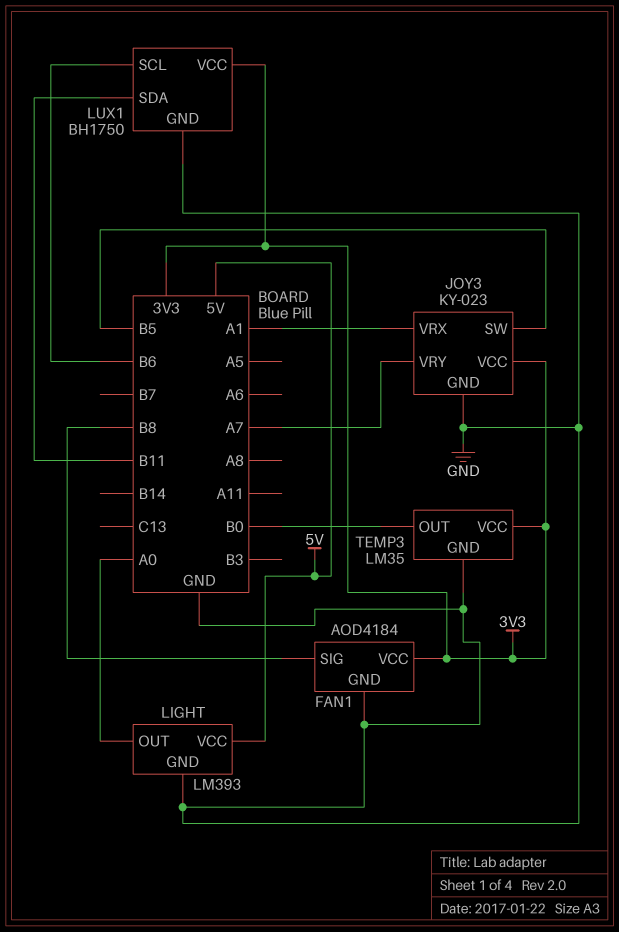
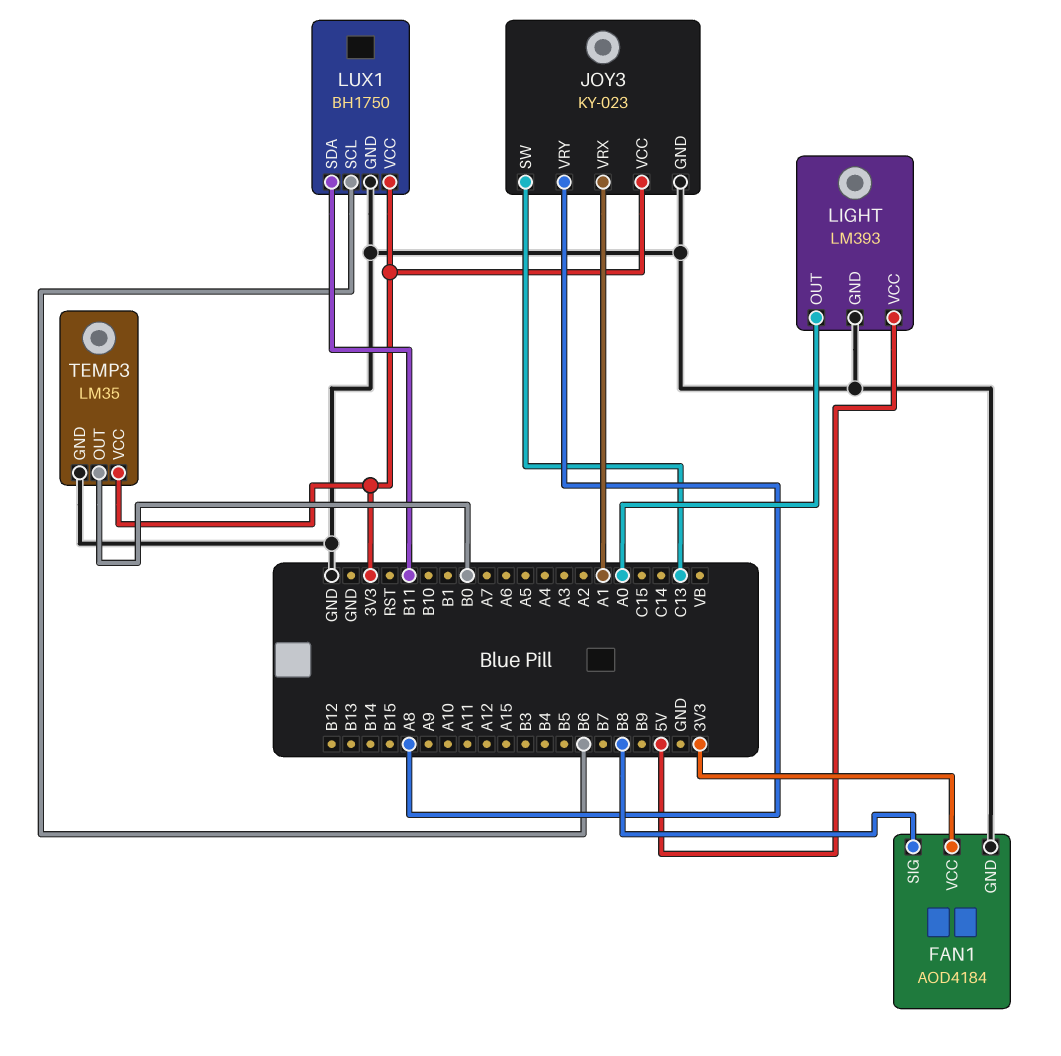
JOY3 pin SW: B5 -> C13
JOY3 pin VRY: A7 -> A8

